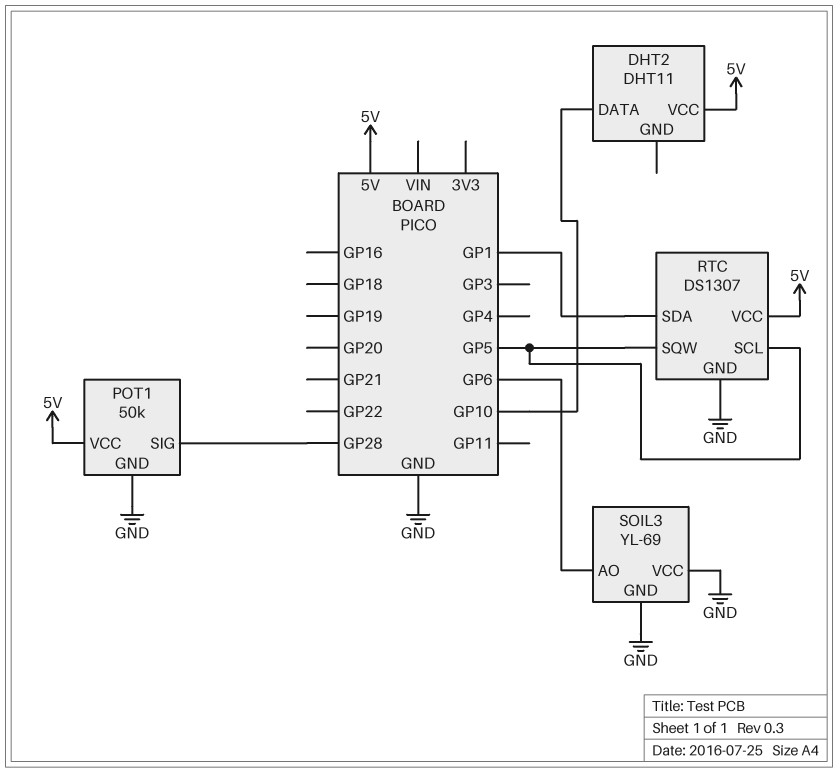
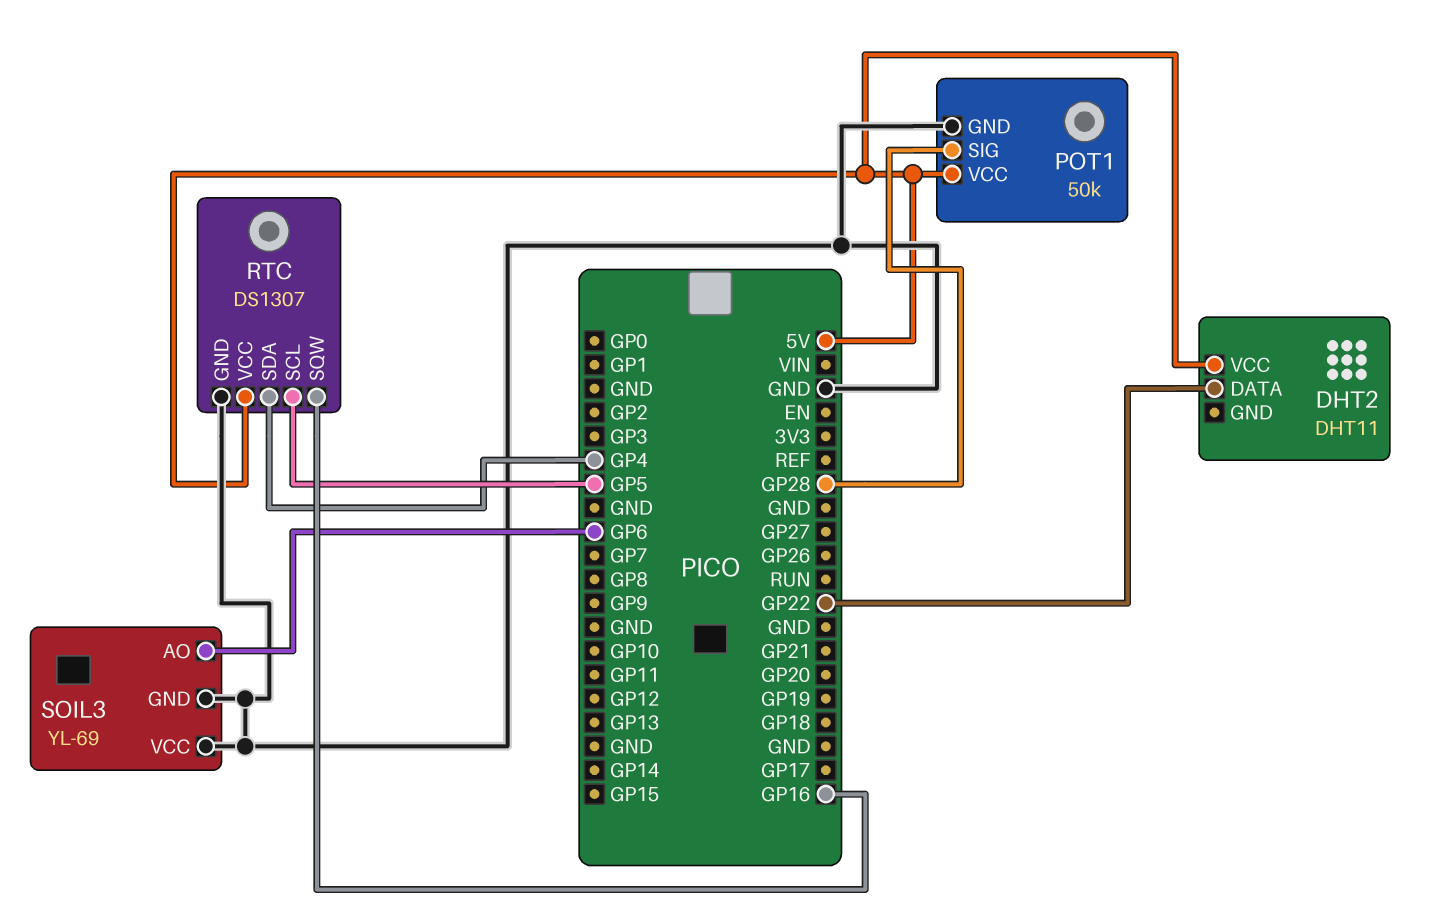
DHT2 pin DATA: GP10 -> GP22
RTC pin SDA: GP1 -> GP4
RTC pin SQW: GP5 -> GP16

